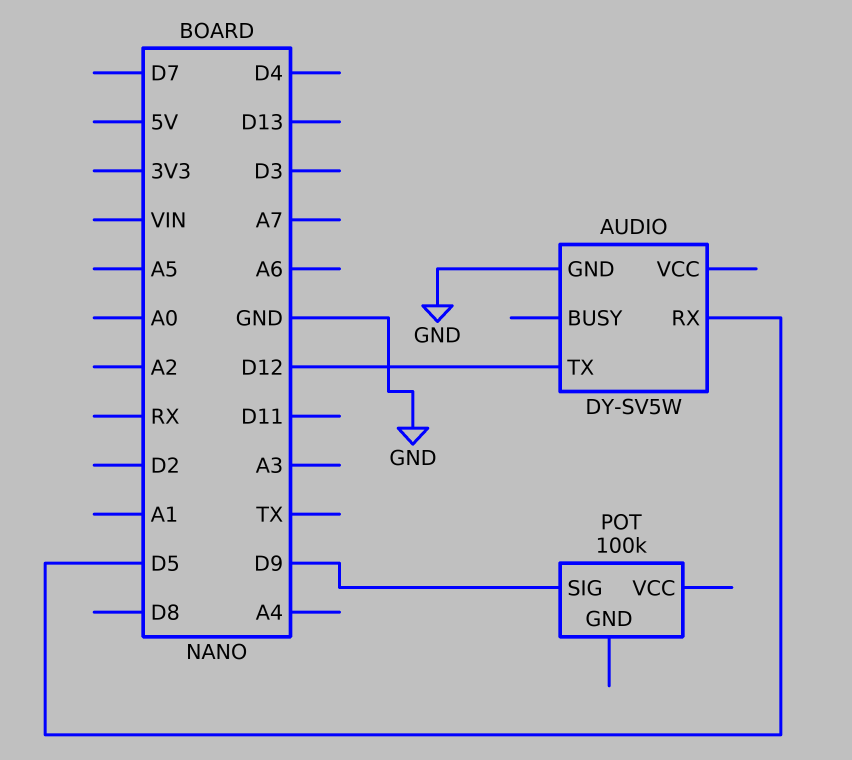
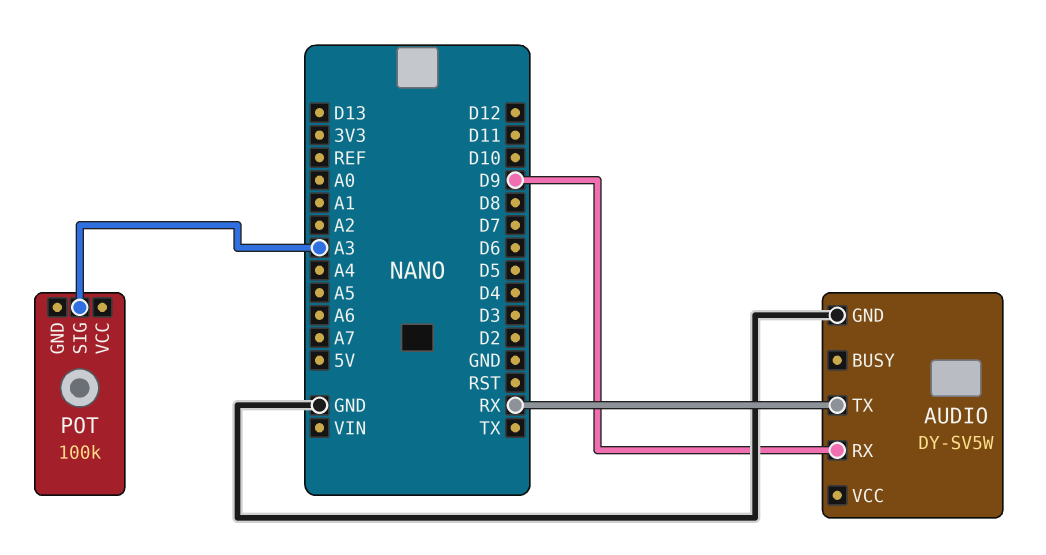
AUDIO pin RX: D5 -> D9
AUDIO pin TX: D12 -> RX
POT pin SIG: D9 -> A3

